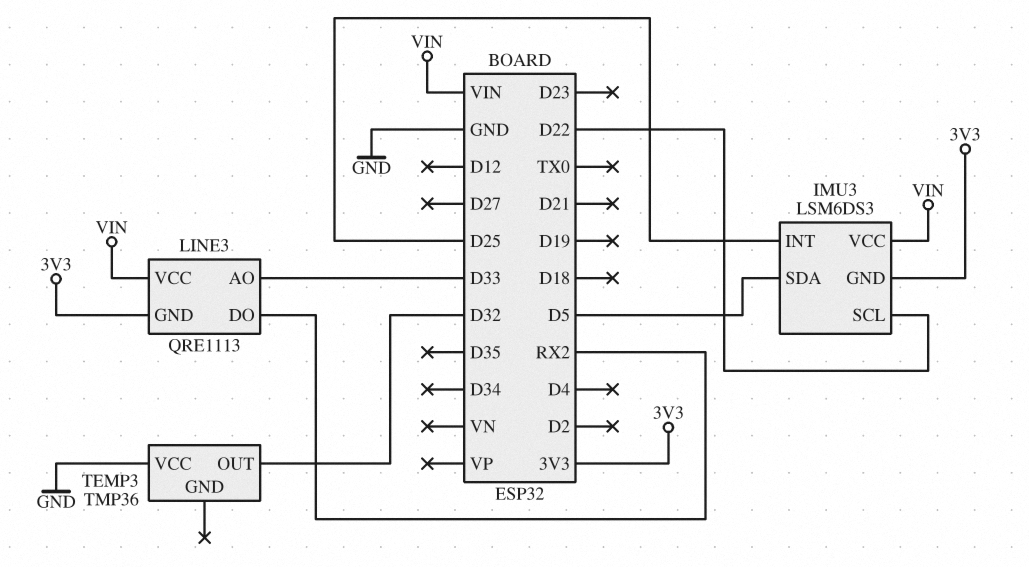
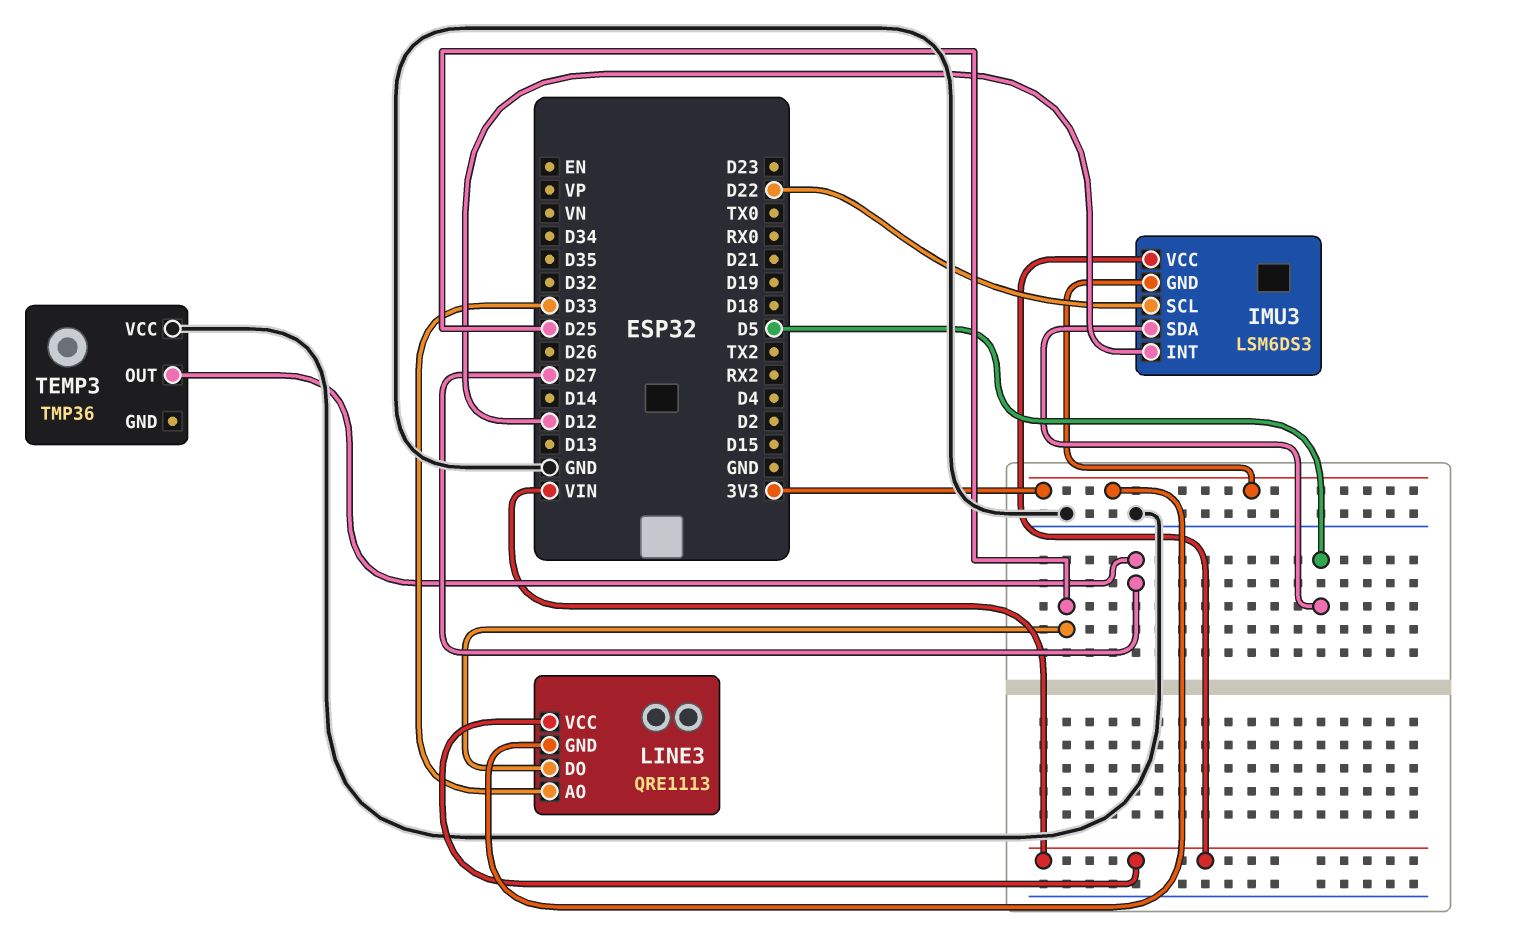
IMU3 pin INT: D25 -> D12
LINE3 pin DO: RX2 -> D25
TEMP3 pin OUT: D32 -> D27

